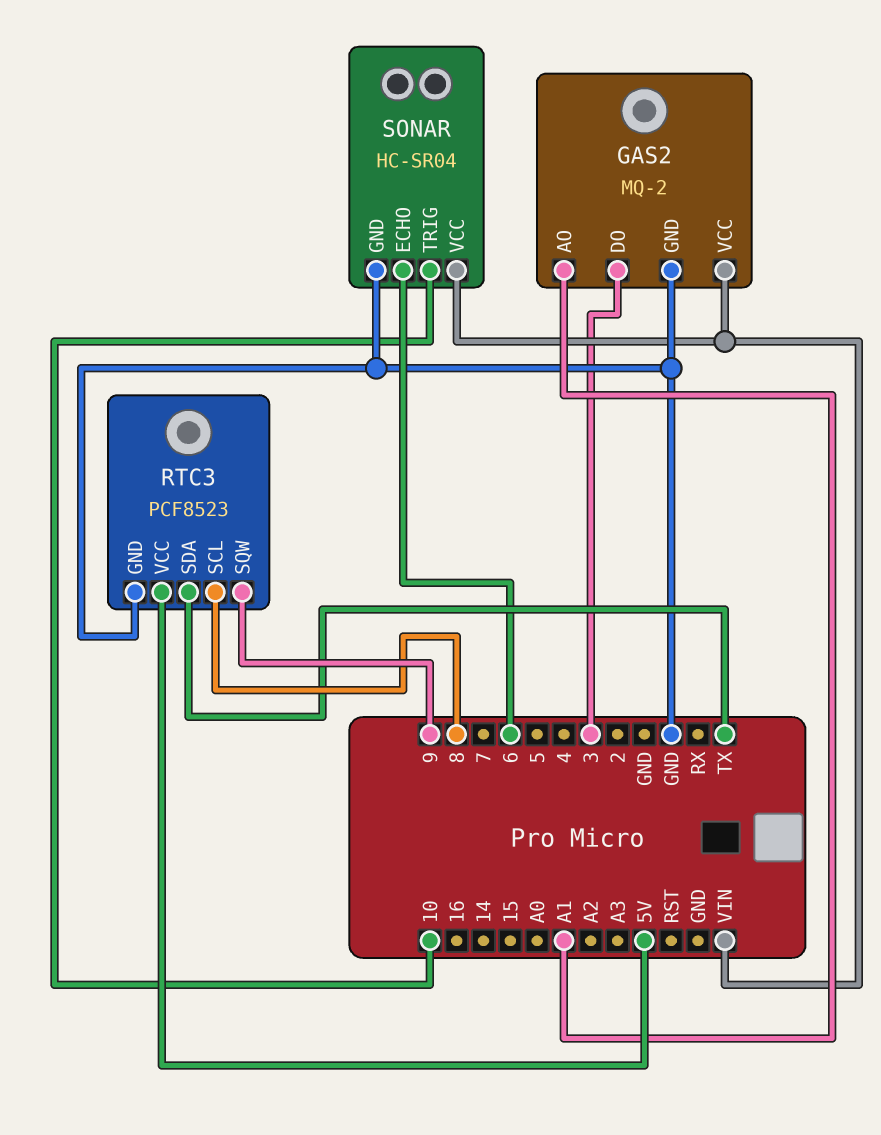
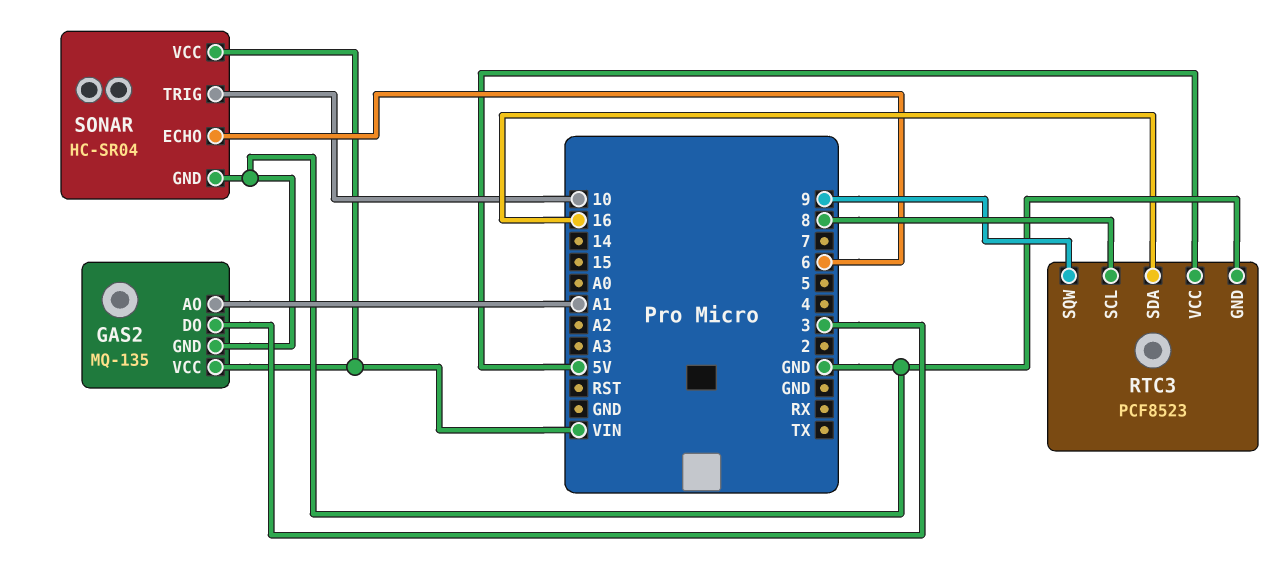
GAS2: MQ-2 -> MQ-135
RTC3 pin SDA: TX -> 16

